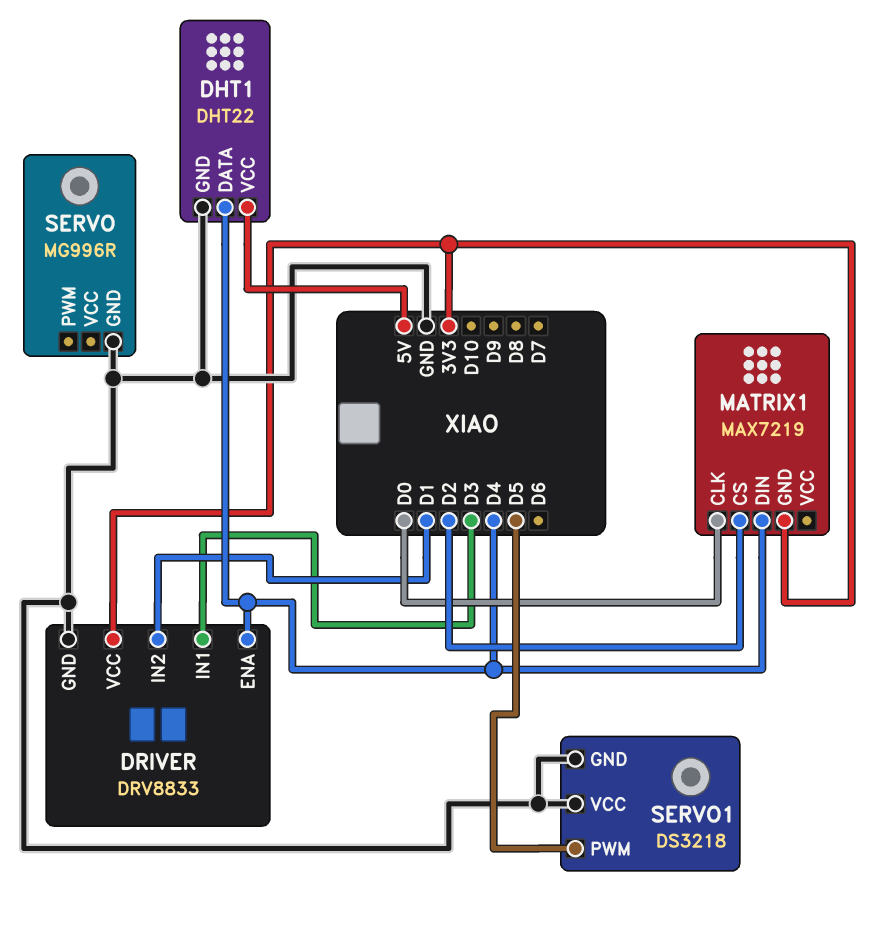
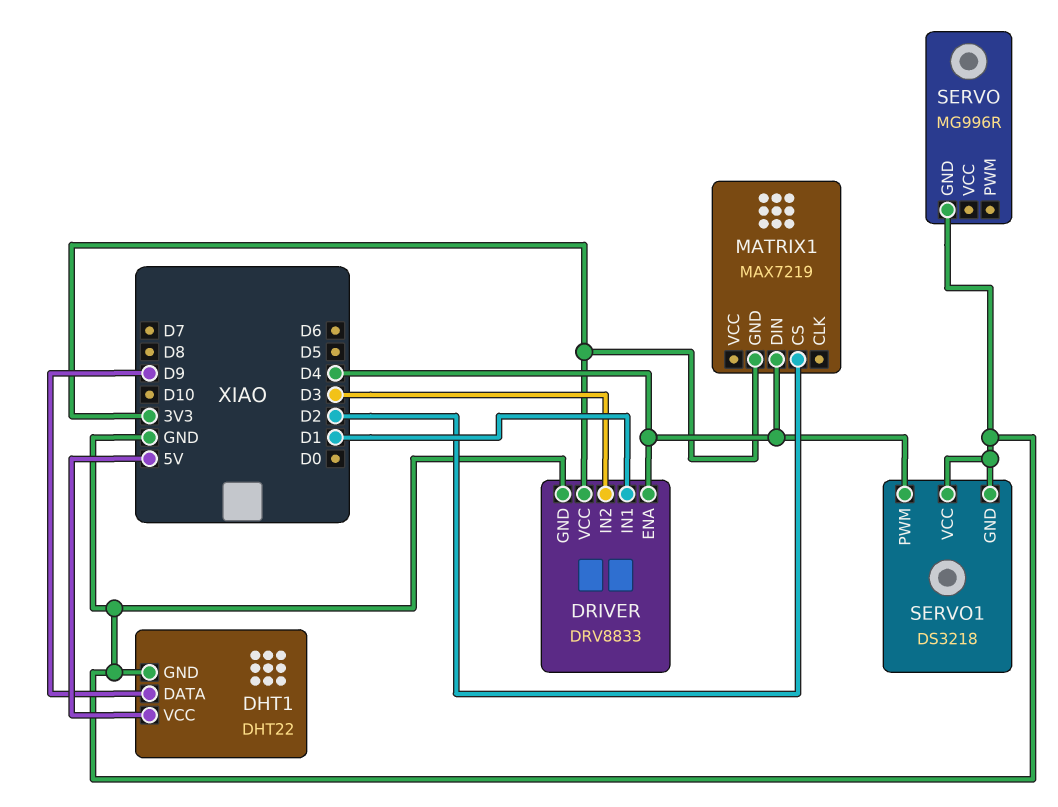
DHT1 pin DATA: D4 -> D9
DRIVER pin IN1: D3 -> D1
DRIVER pin IN2: D1 -> D3
MATRIX1 pin CLK: D0 -> none
SERVO1 pin PWM: D5 -> D4

